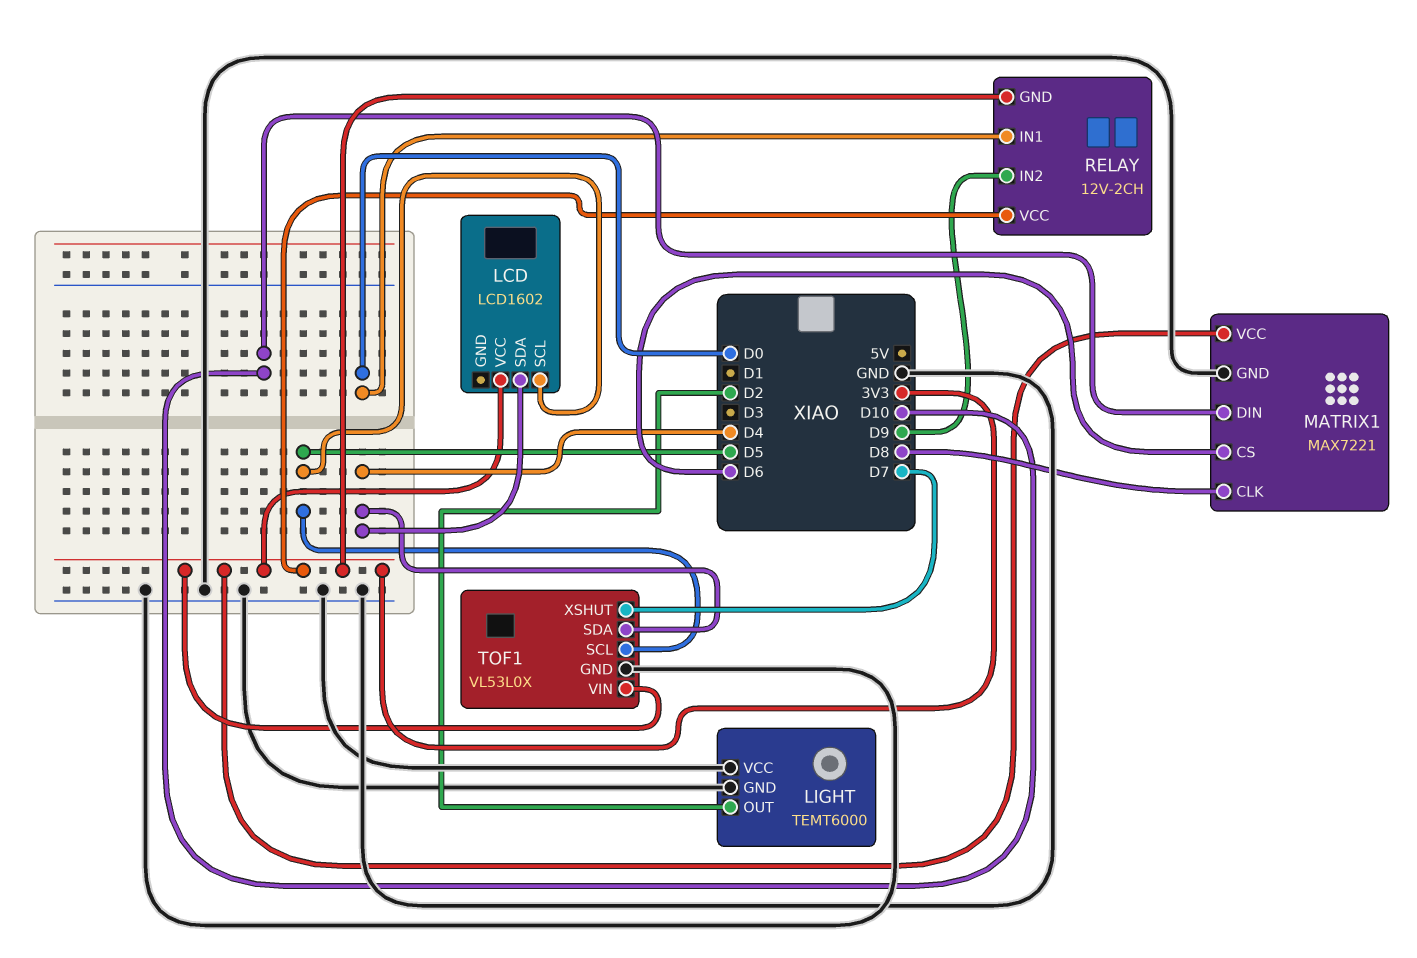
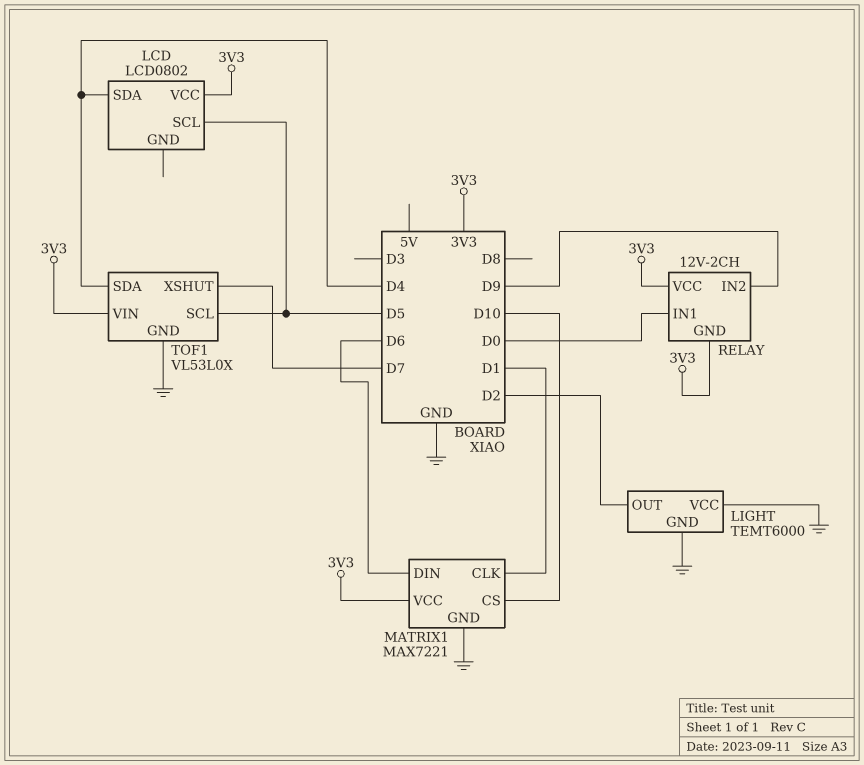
LCD: LCD1602 -> LCD0802
MATRIX1 pin CLK: D8 -> D1
MATRIX1 pin CS: D6 -> D10
MATRIX1 pin DIN: D10 -> D6

